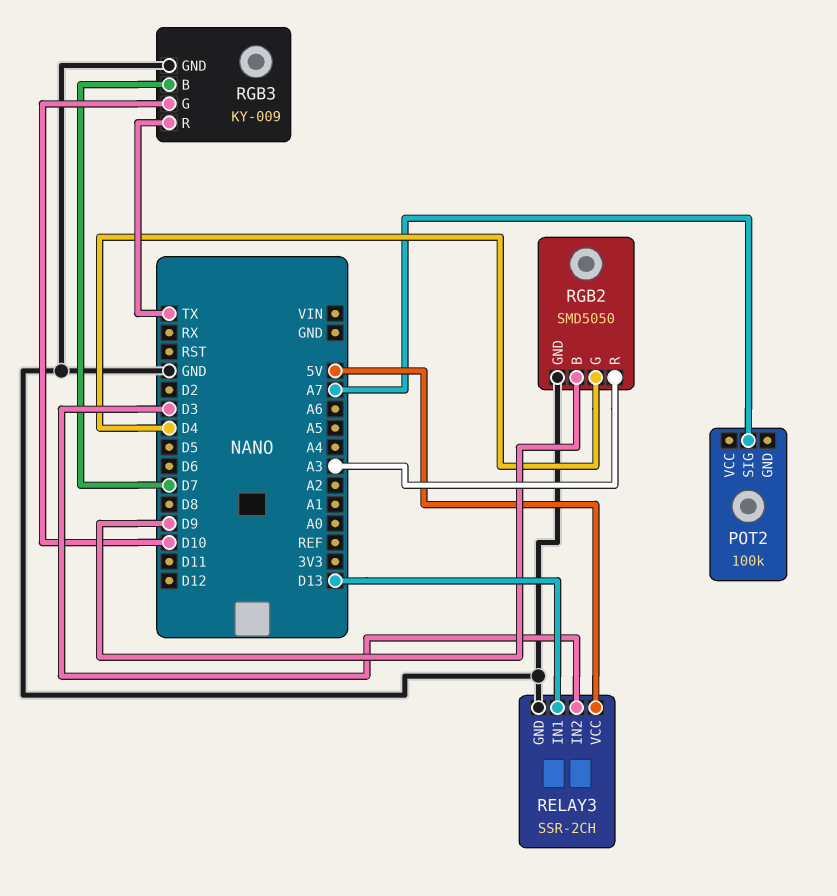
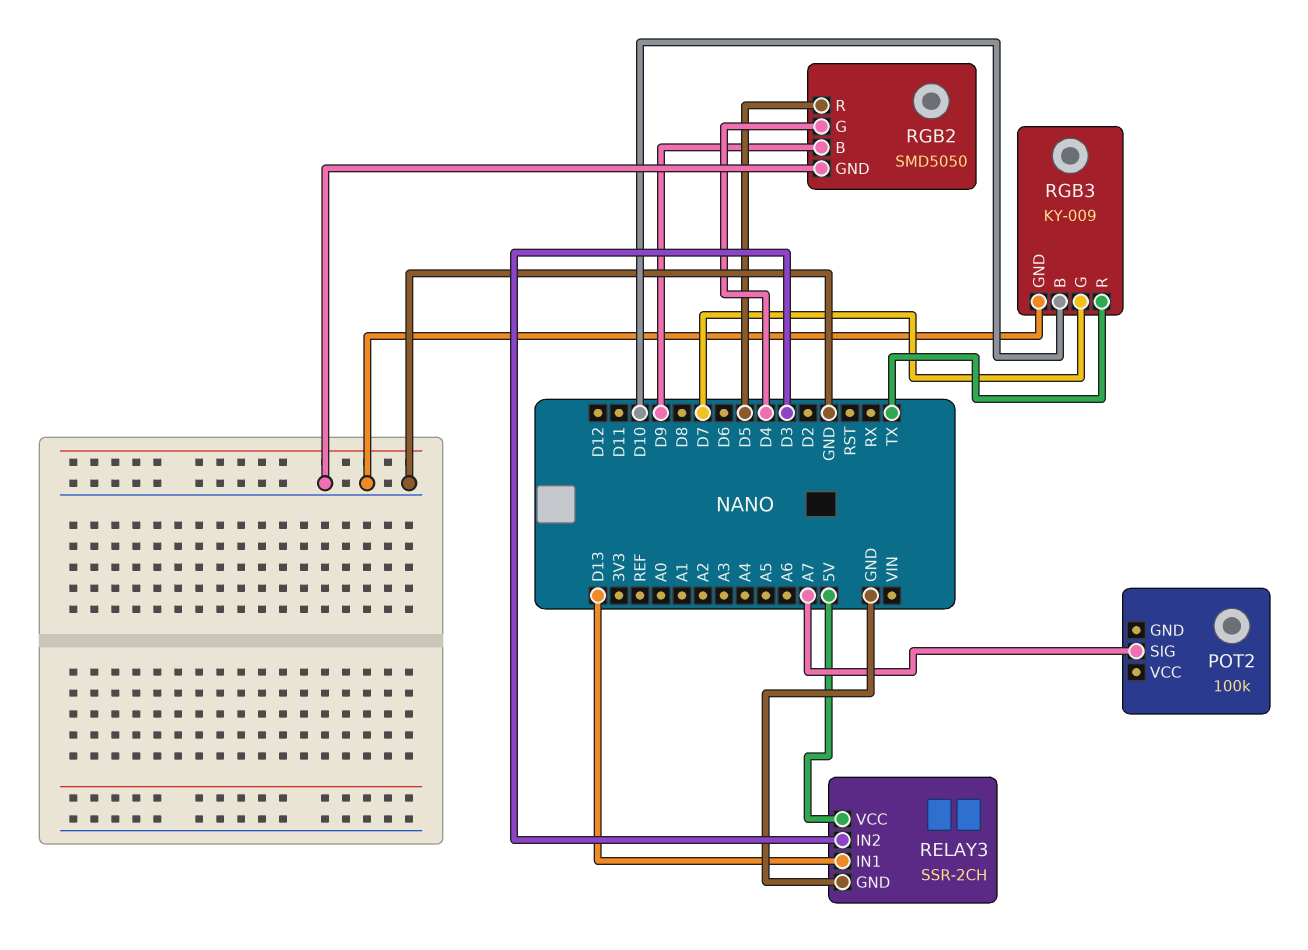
RGB2 pin R: A3 -> D5
RGB3 pin B: D7 -> D10
RGB3 pin G: D10 -> D7

